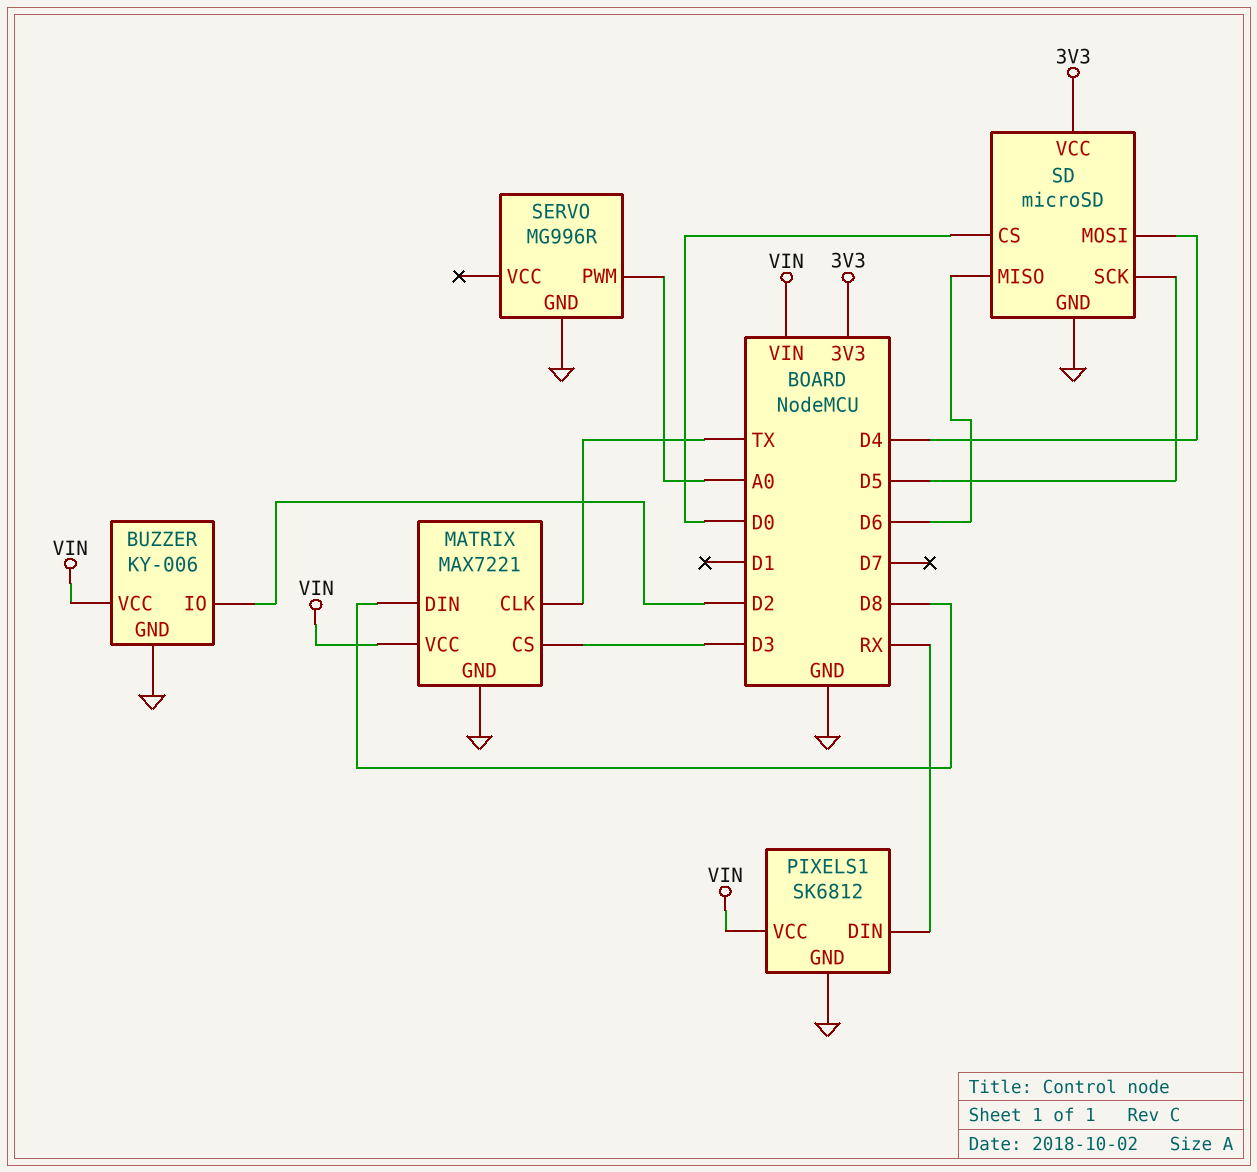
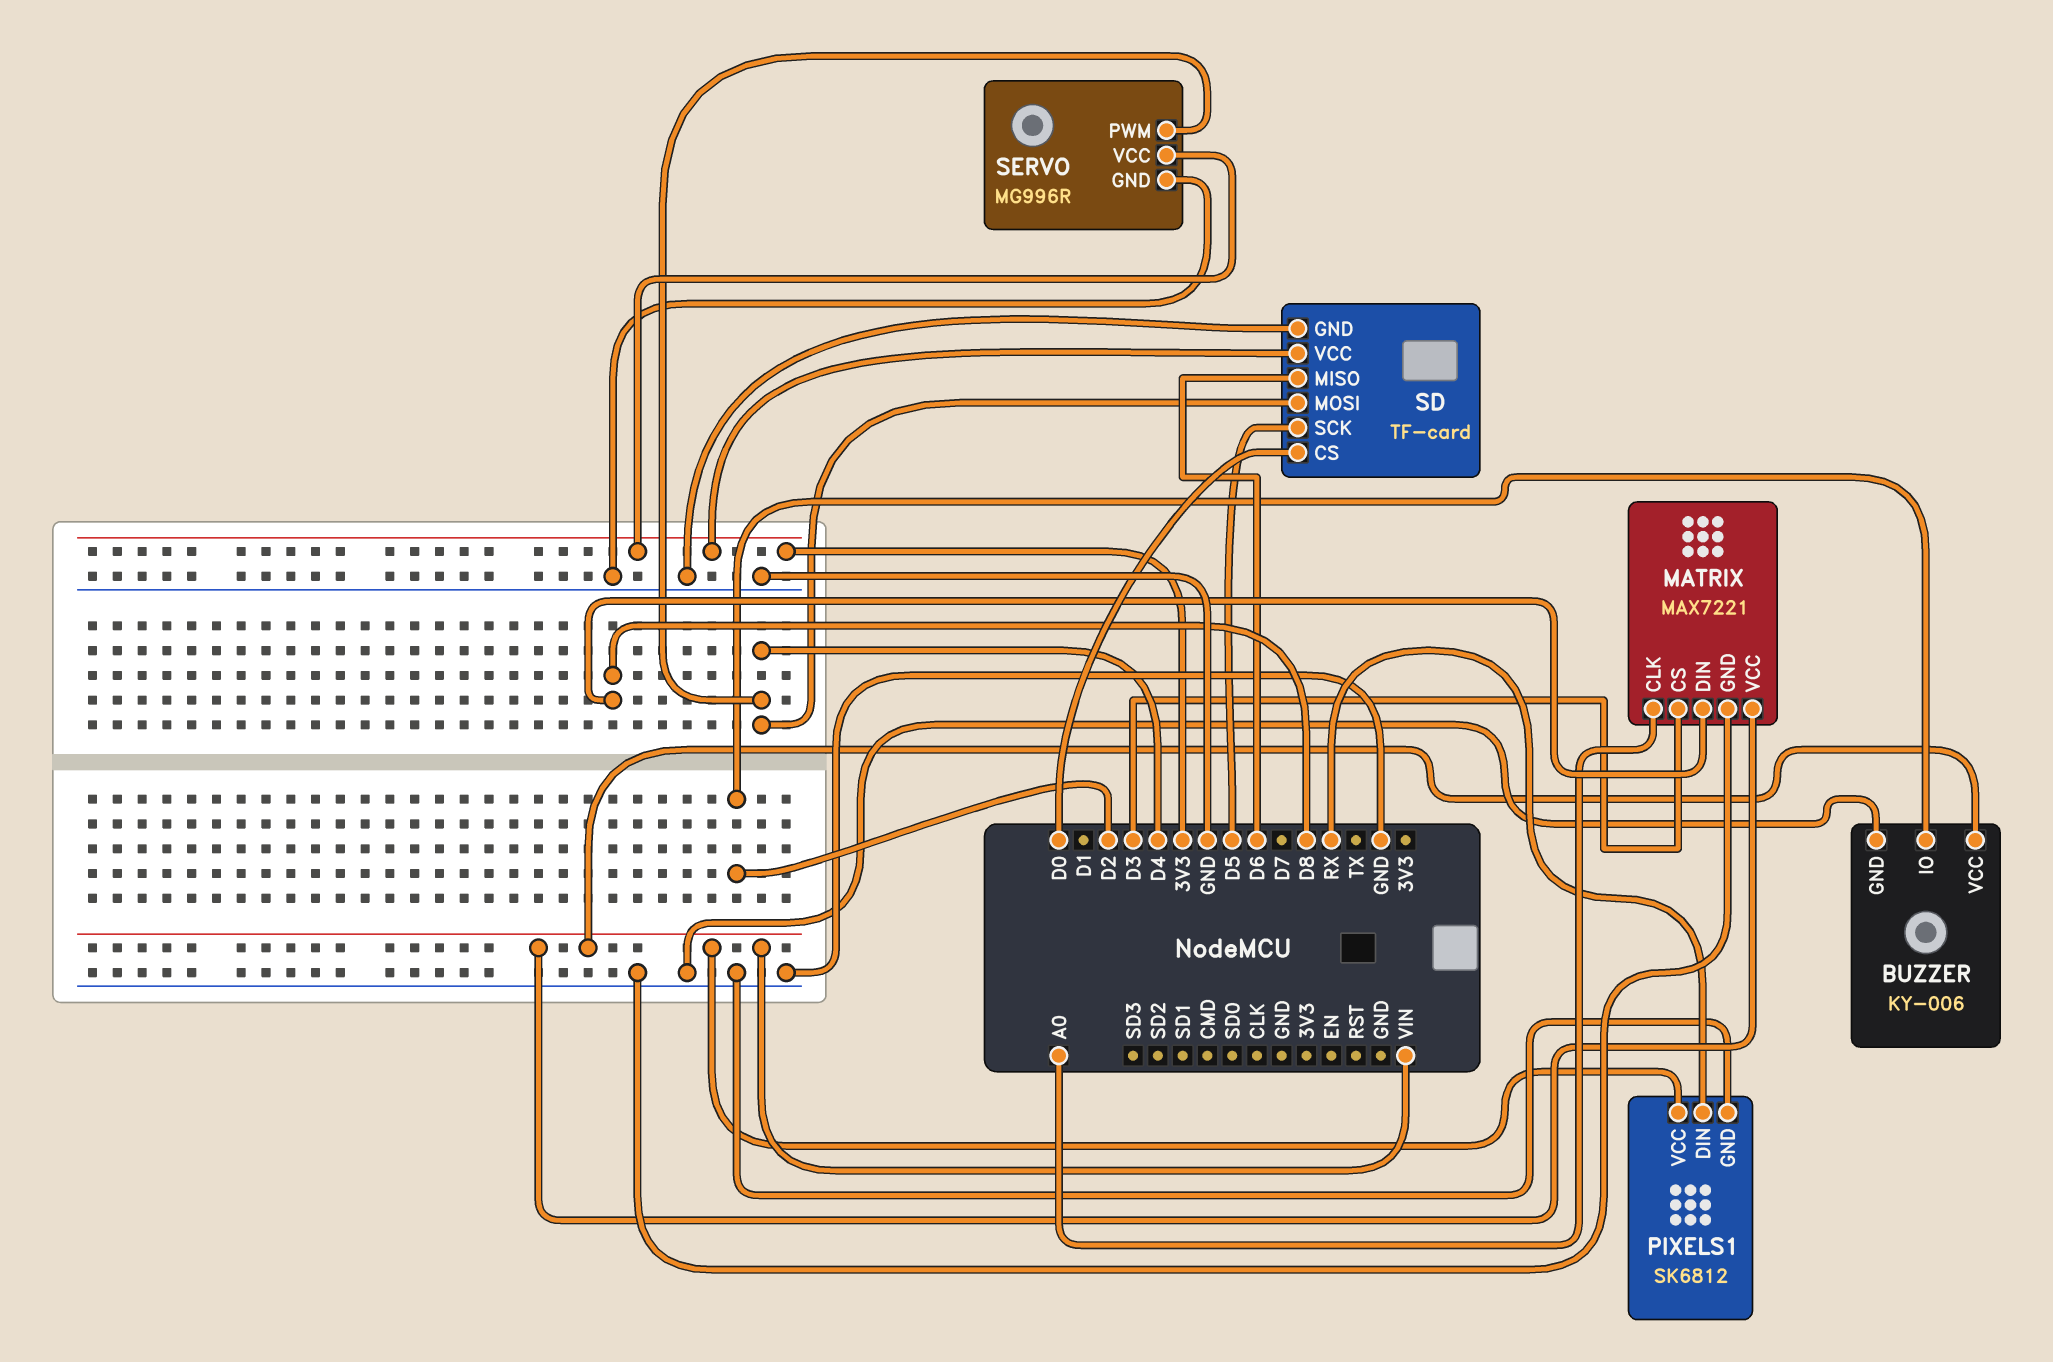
MATRIX pin CLK: TX -> A0
SD: microSD -> TF-card
SERVO pin PWM: A0 -> D4
SERVO pin VCC: none -> 3V3

